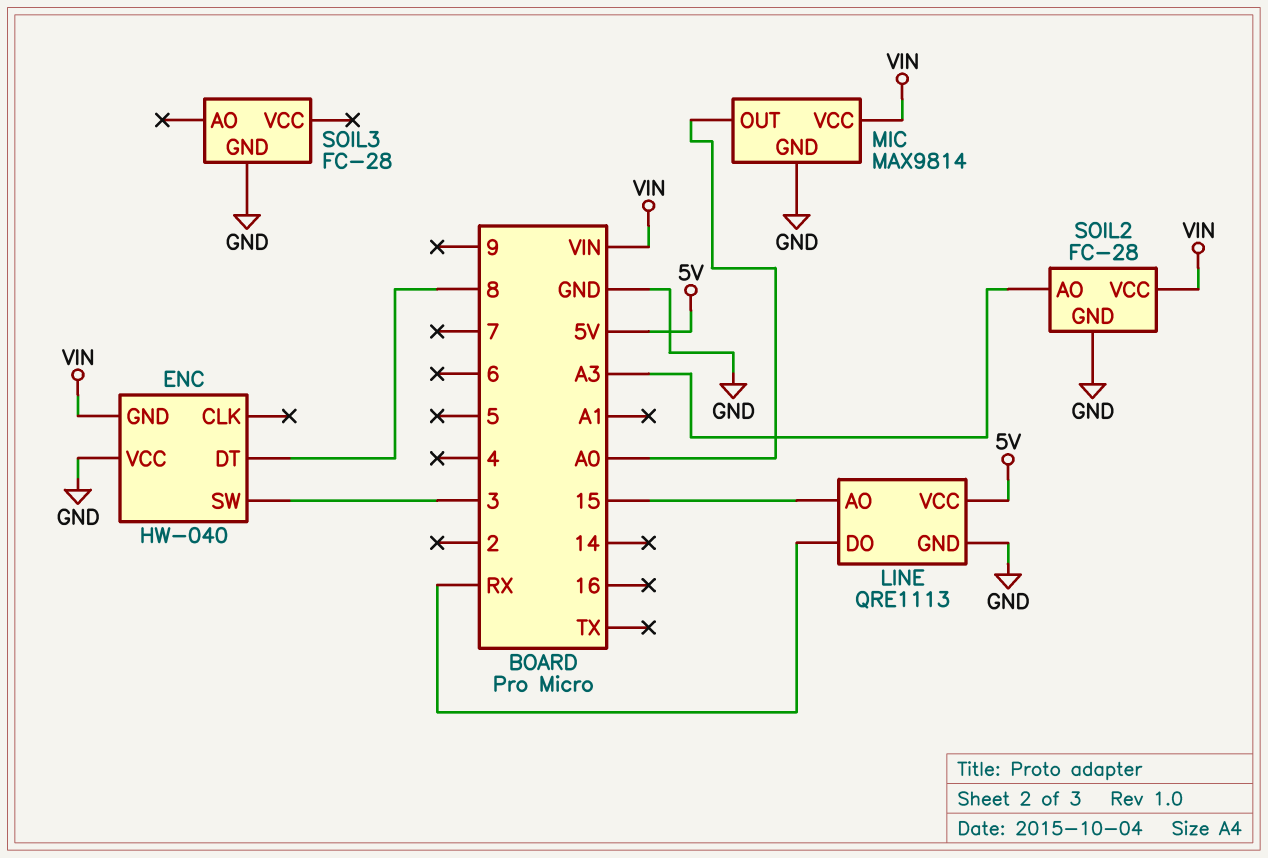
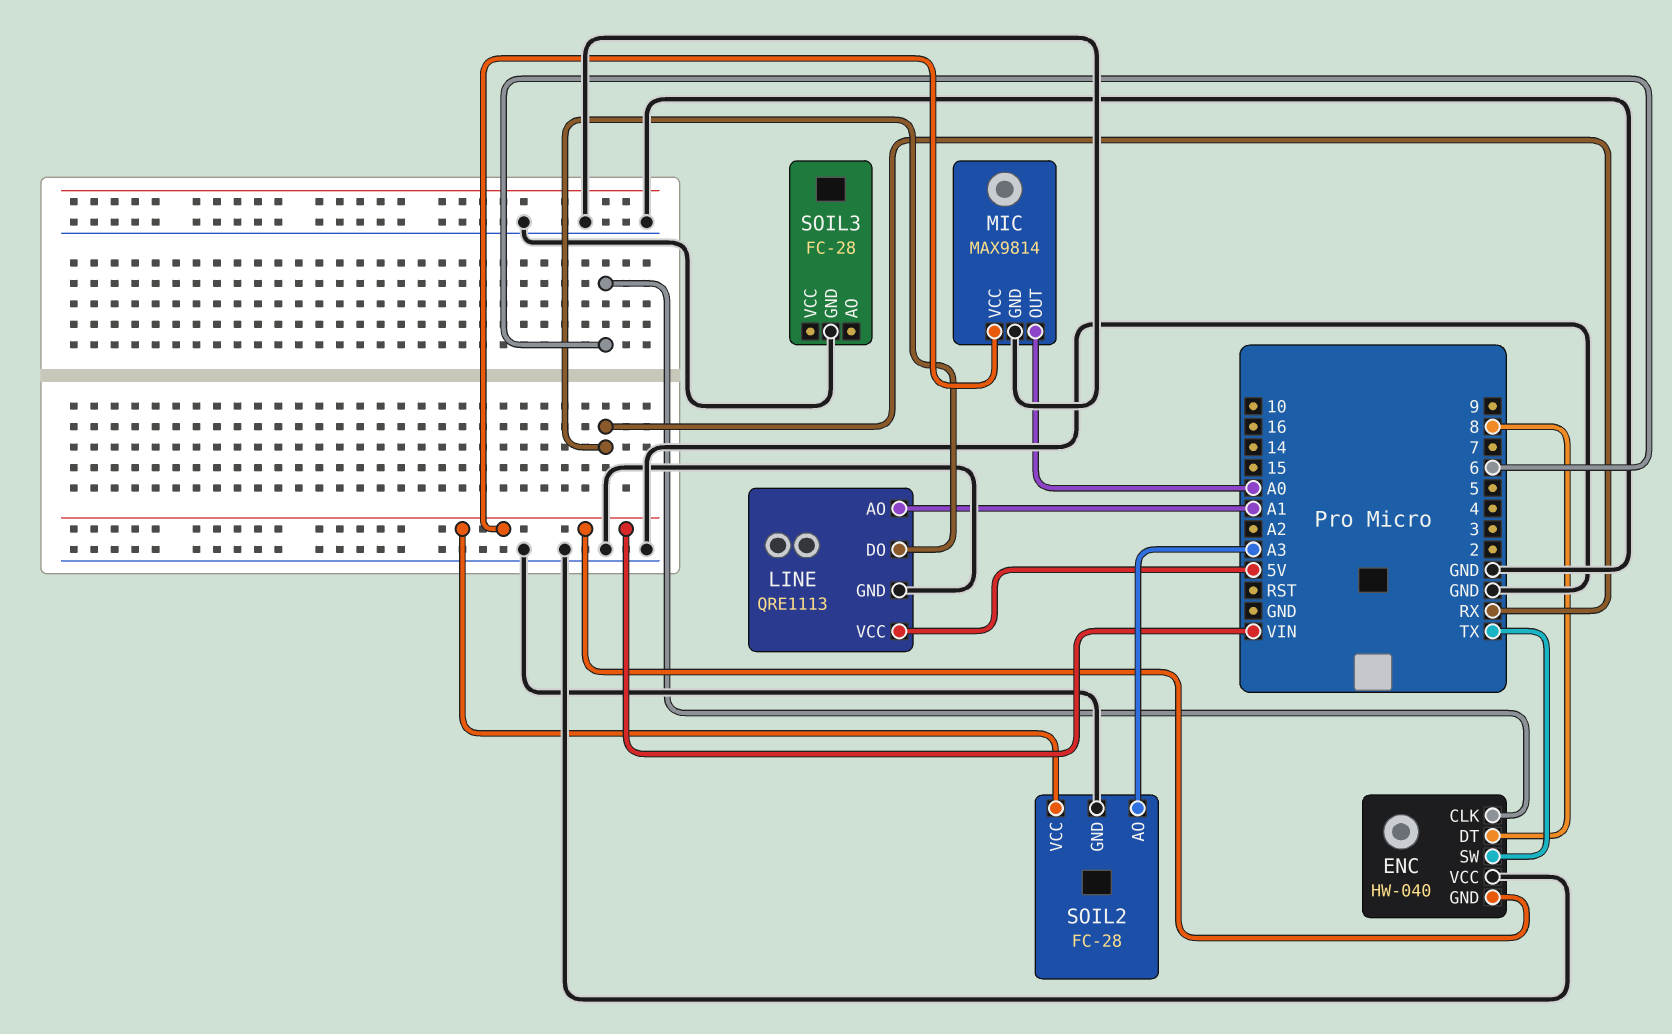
ENC pin CLK: none -> 6
ENC pin SW: 3 -> TX
LINE pin AO: 15 -> A1

